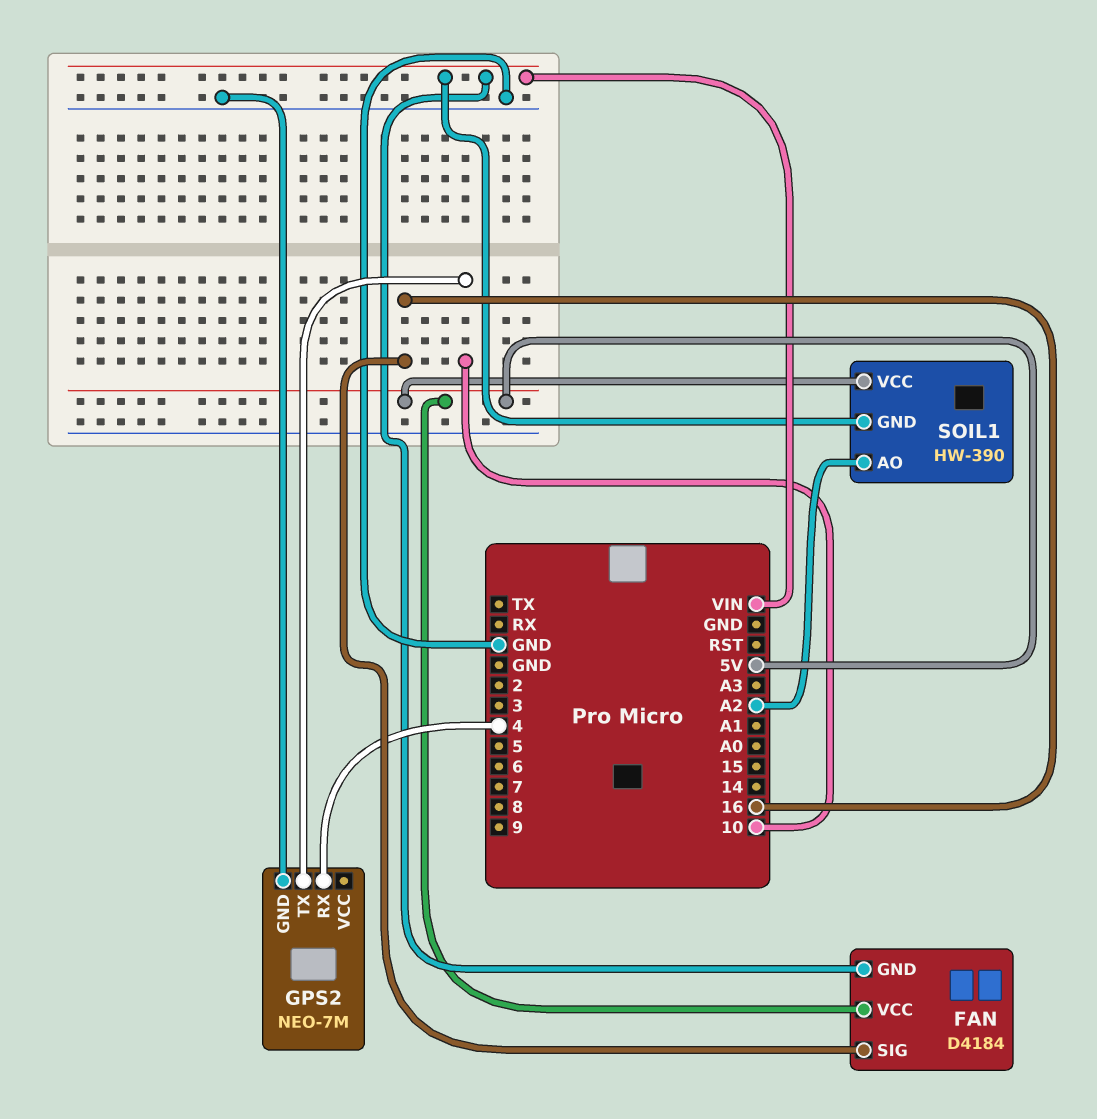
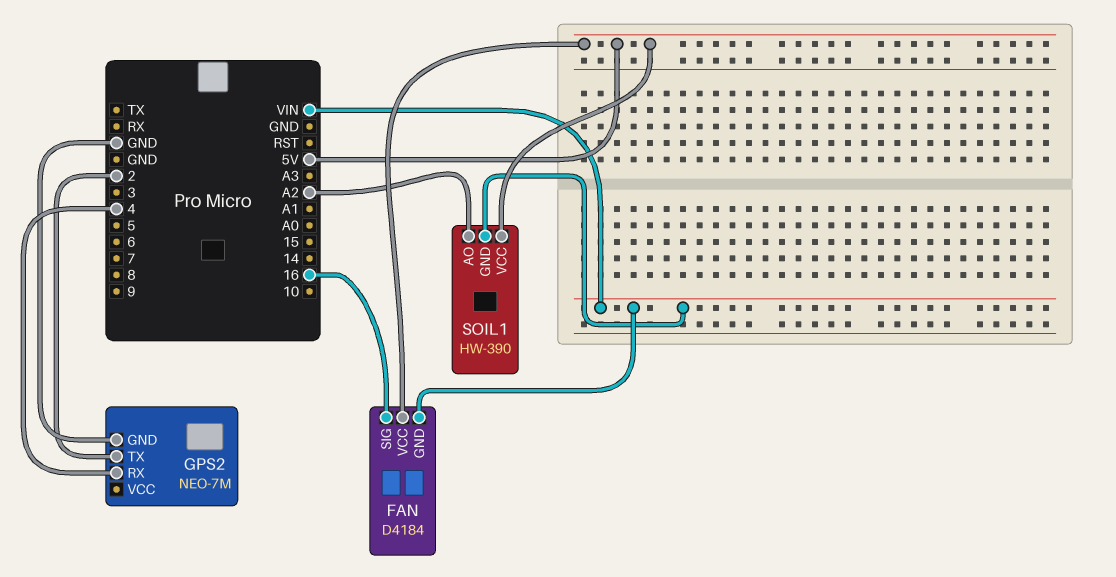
GPS2 pin TX: 10 -> 2

